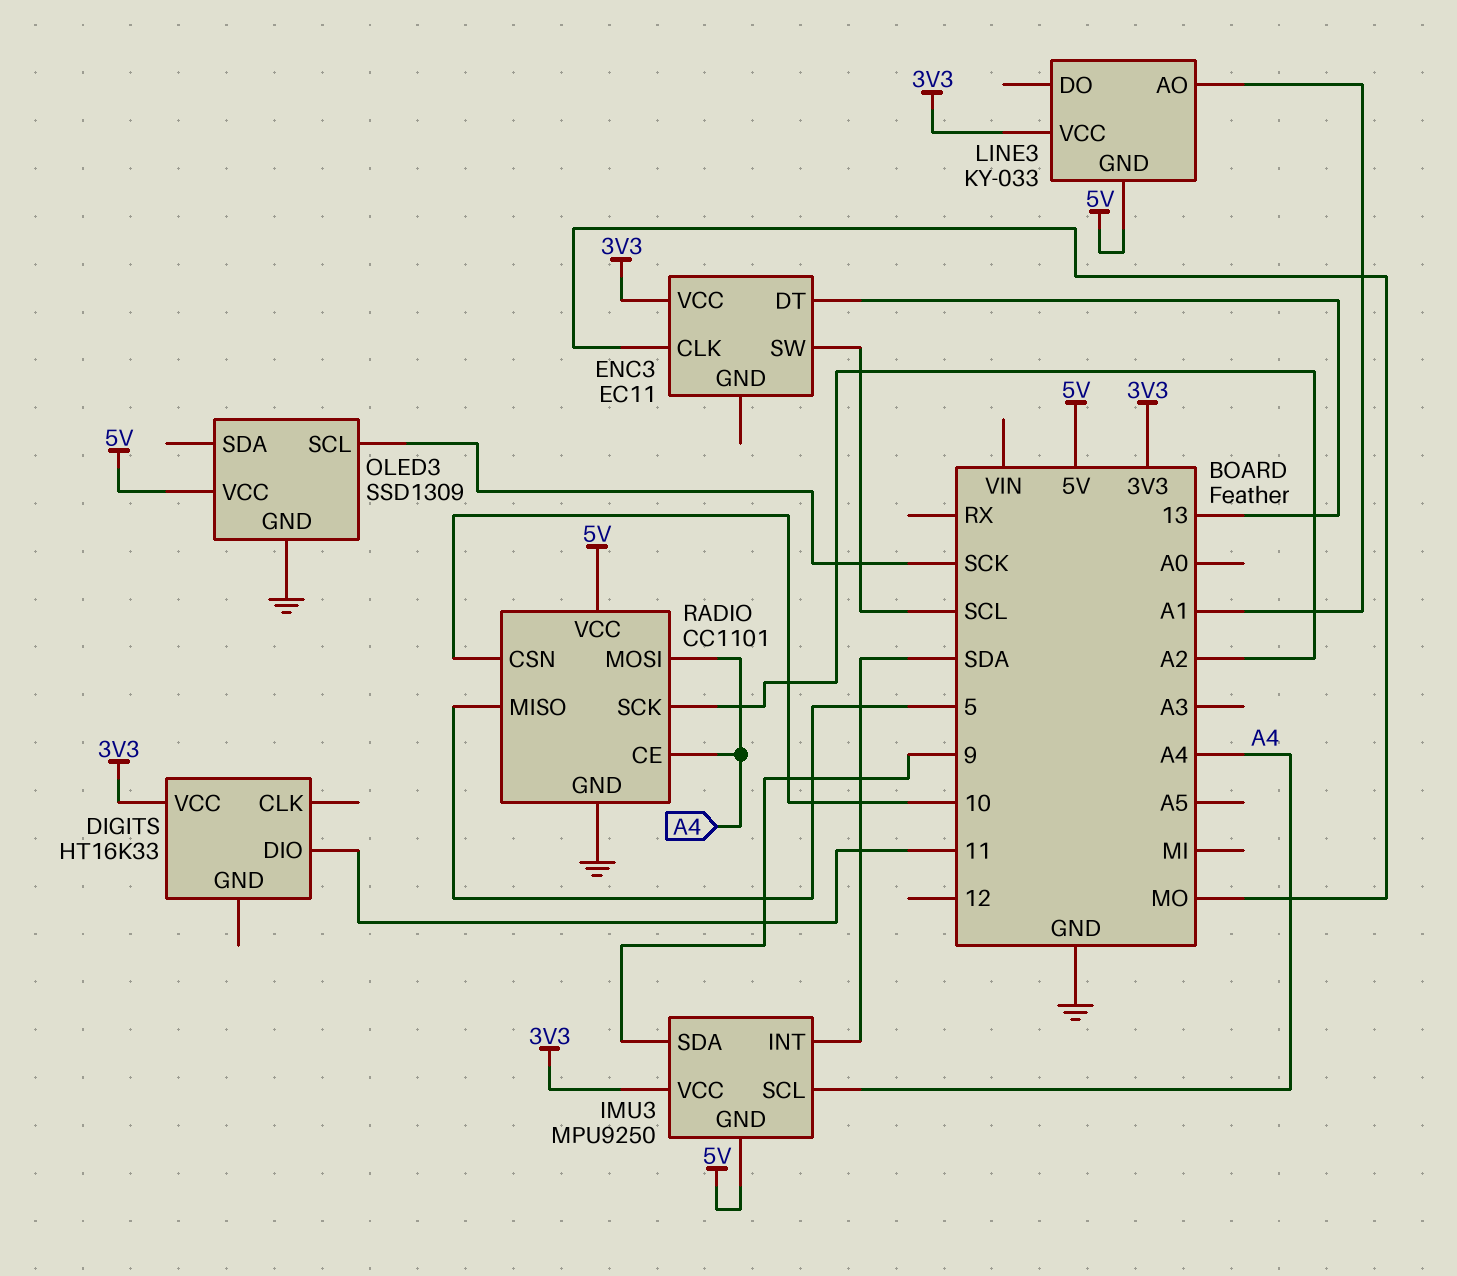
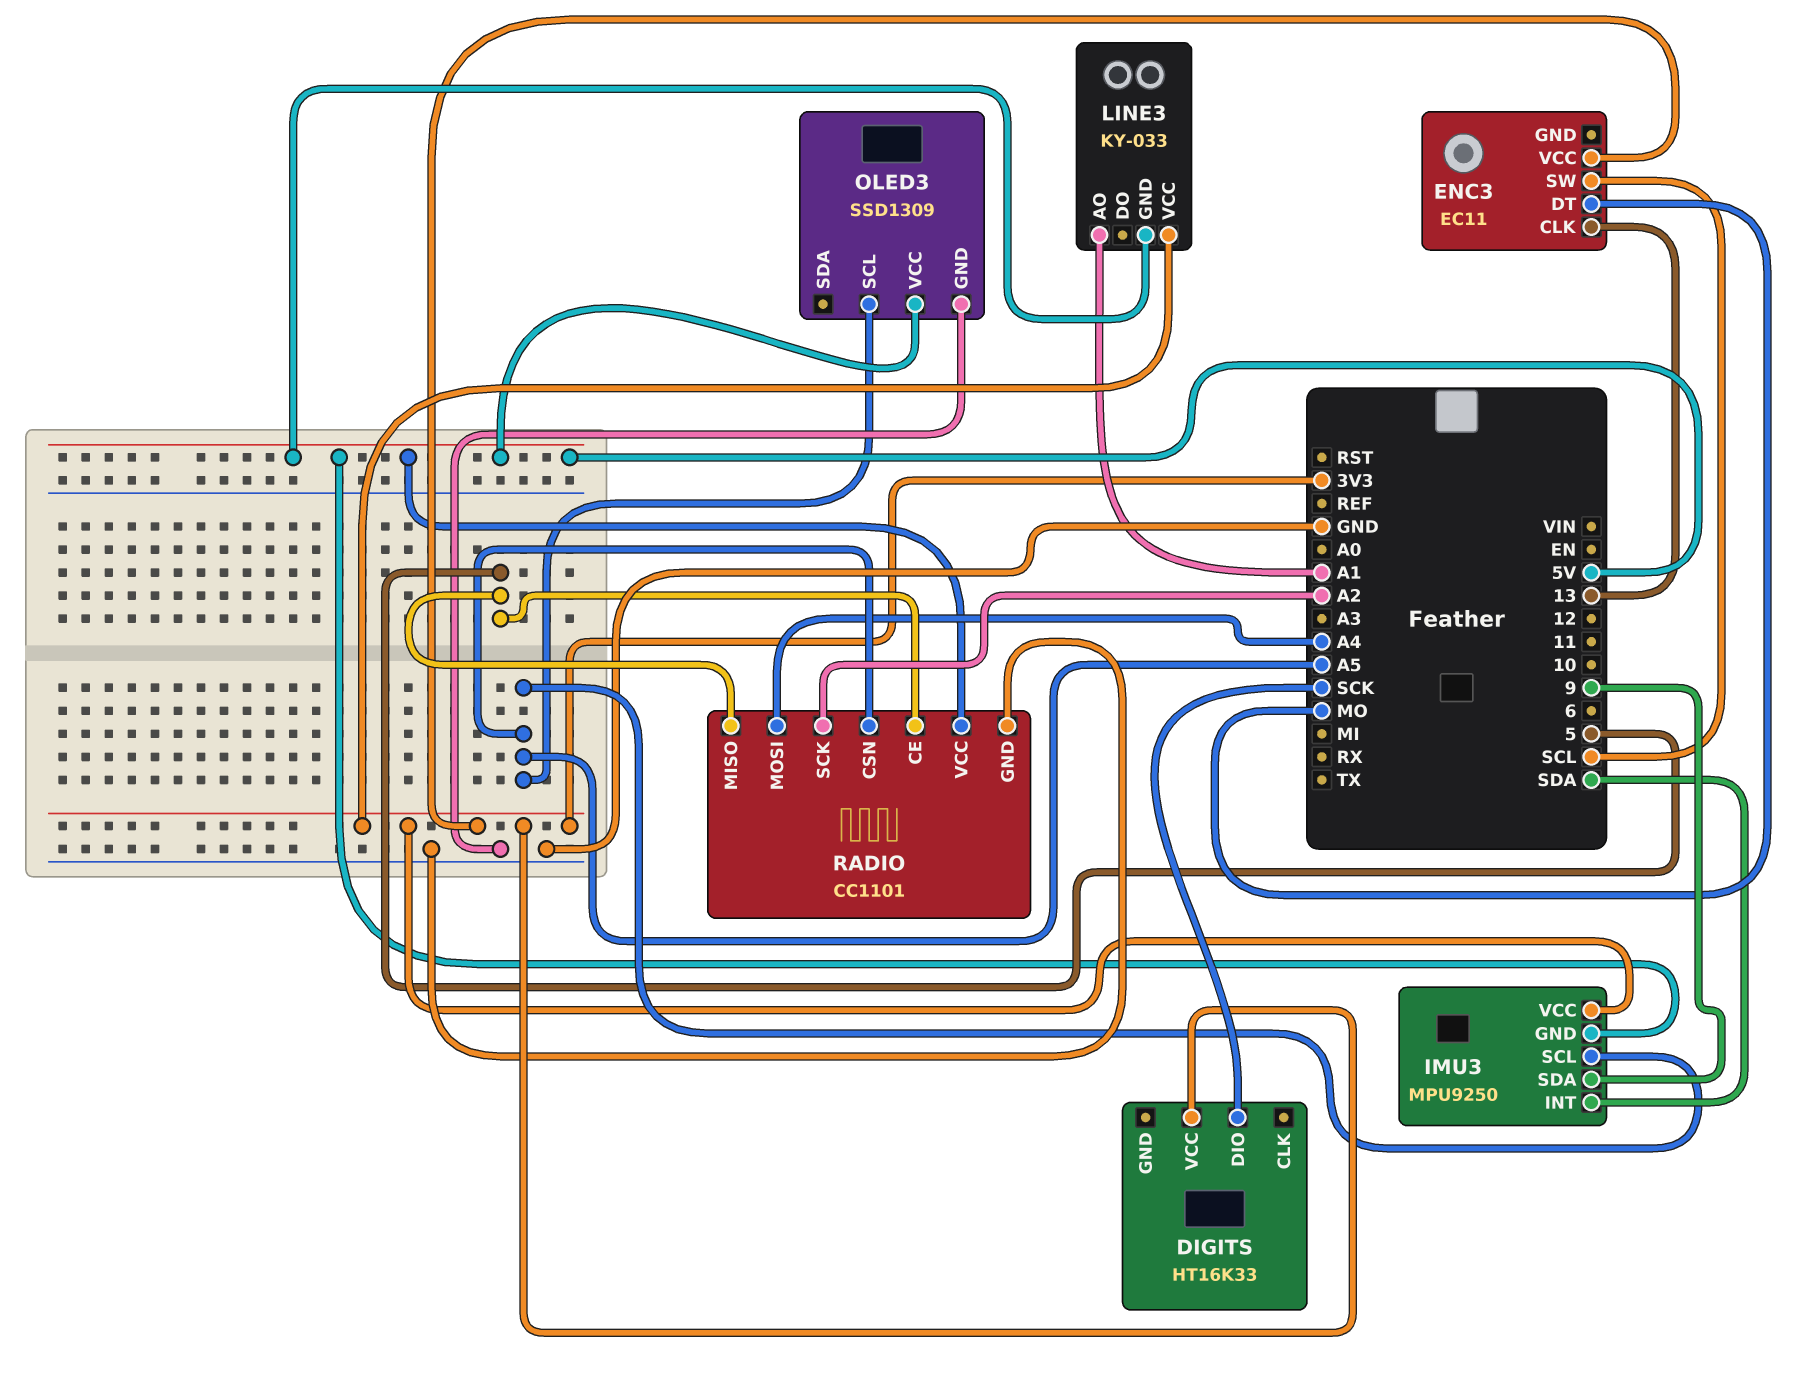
DIGITS pin DIO: 11 -> SCK
ENC3 pin CLK: MO -> 13
ENC3 pin DT: 13 -> MO
IMU3 pin SCL: A4 -> A5
OLED3 pin SCL: SCK -> A5
RADIO pin CE: A4 -> 5
RADIO pin CSN: 10 -> A5

